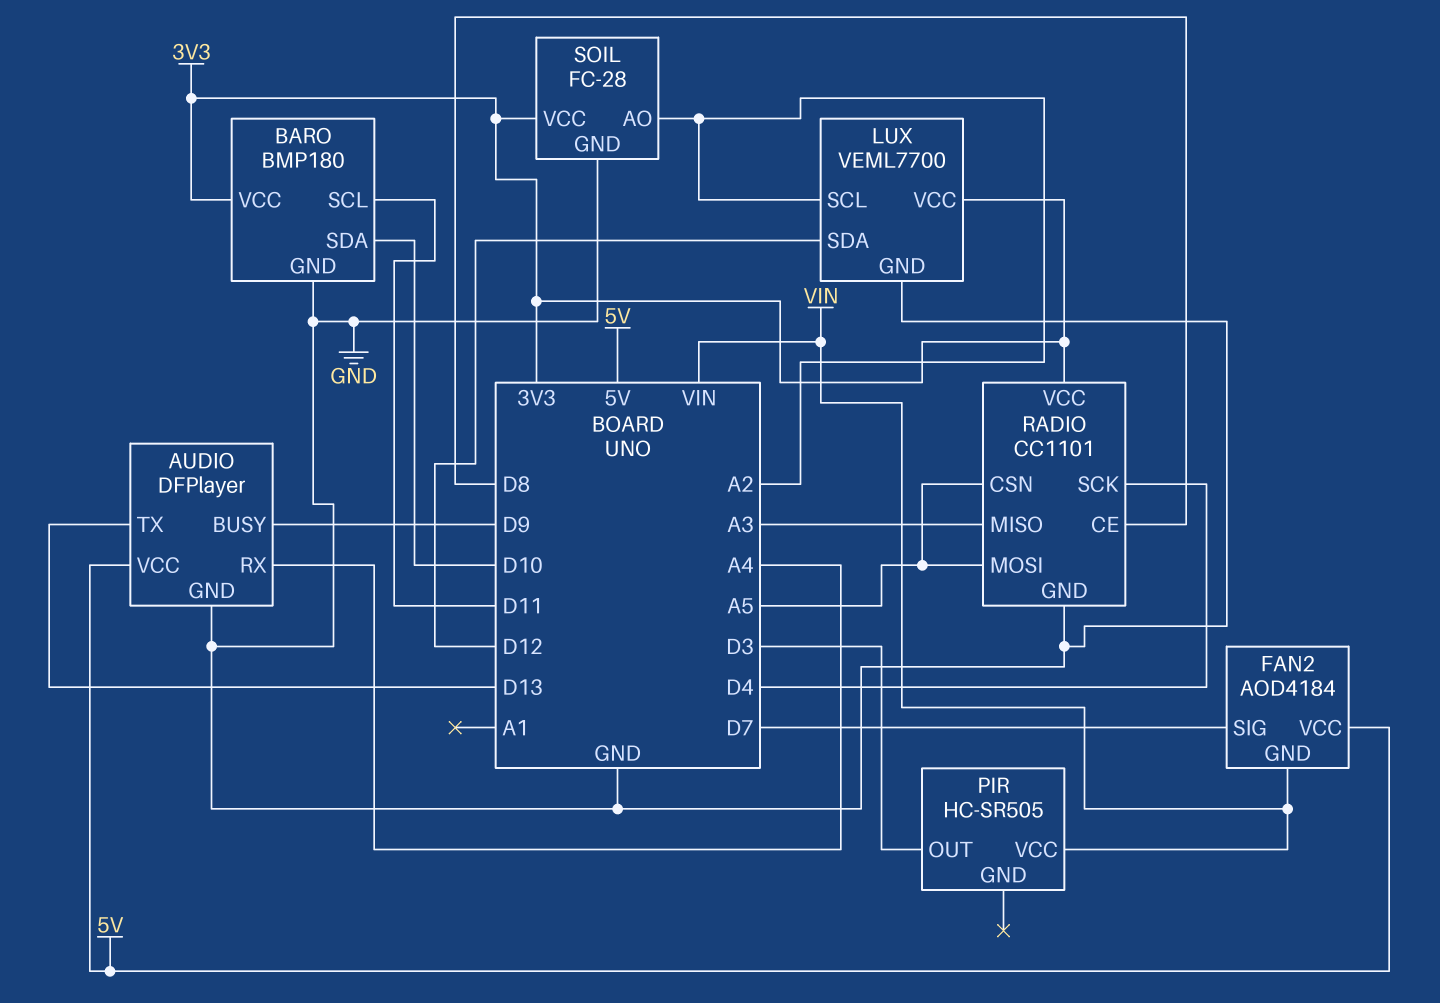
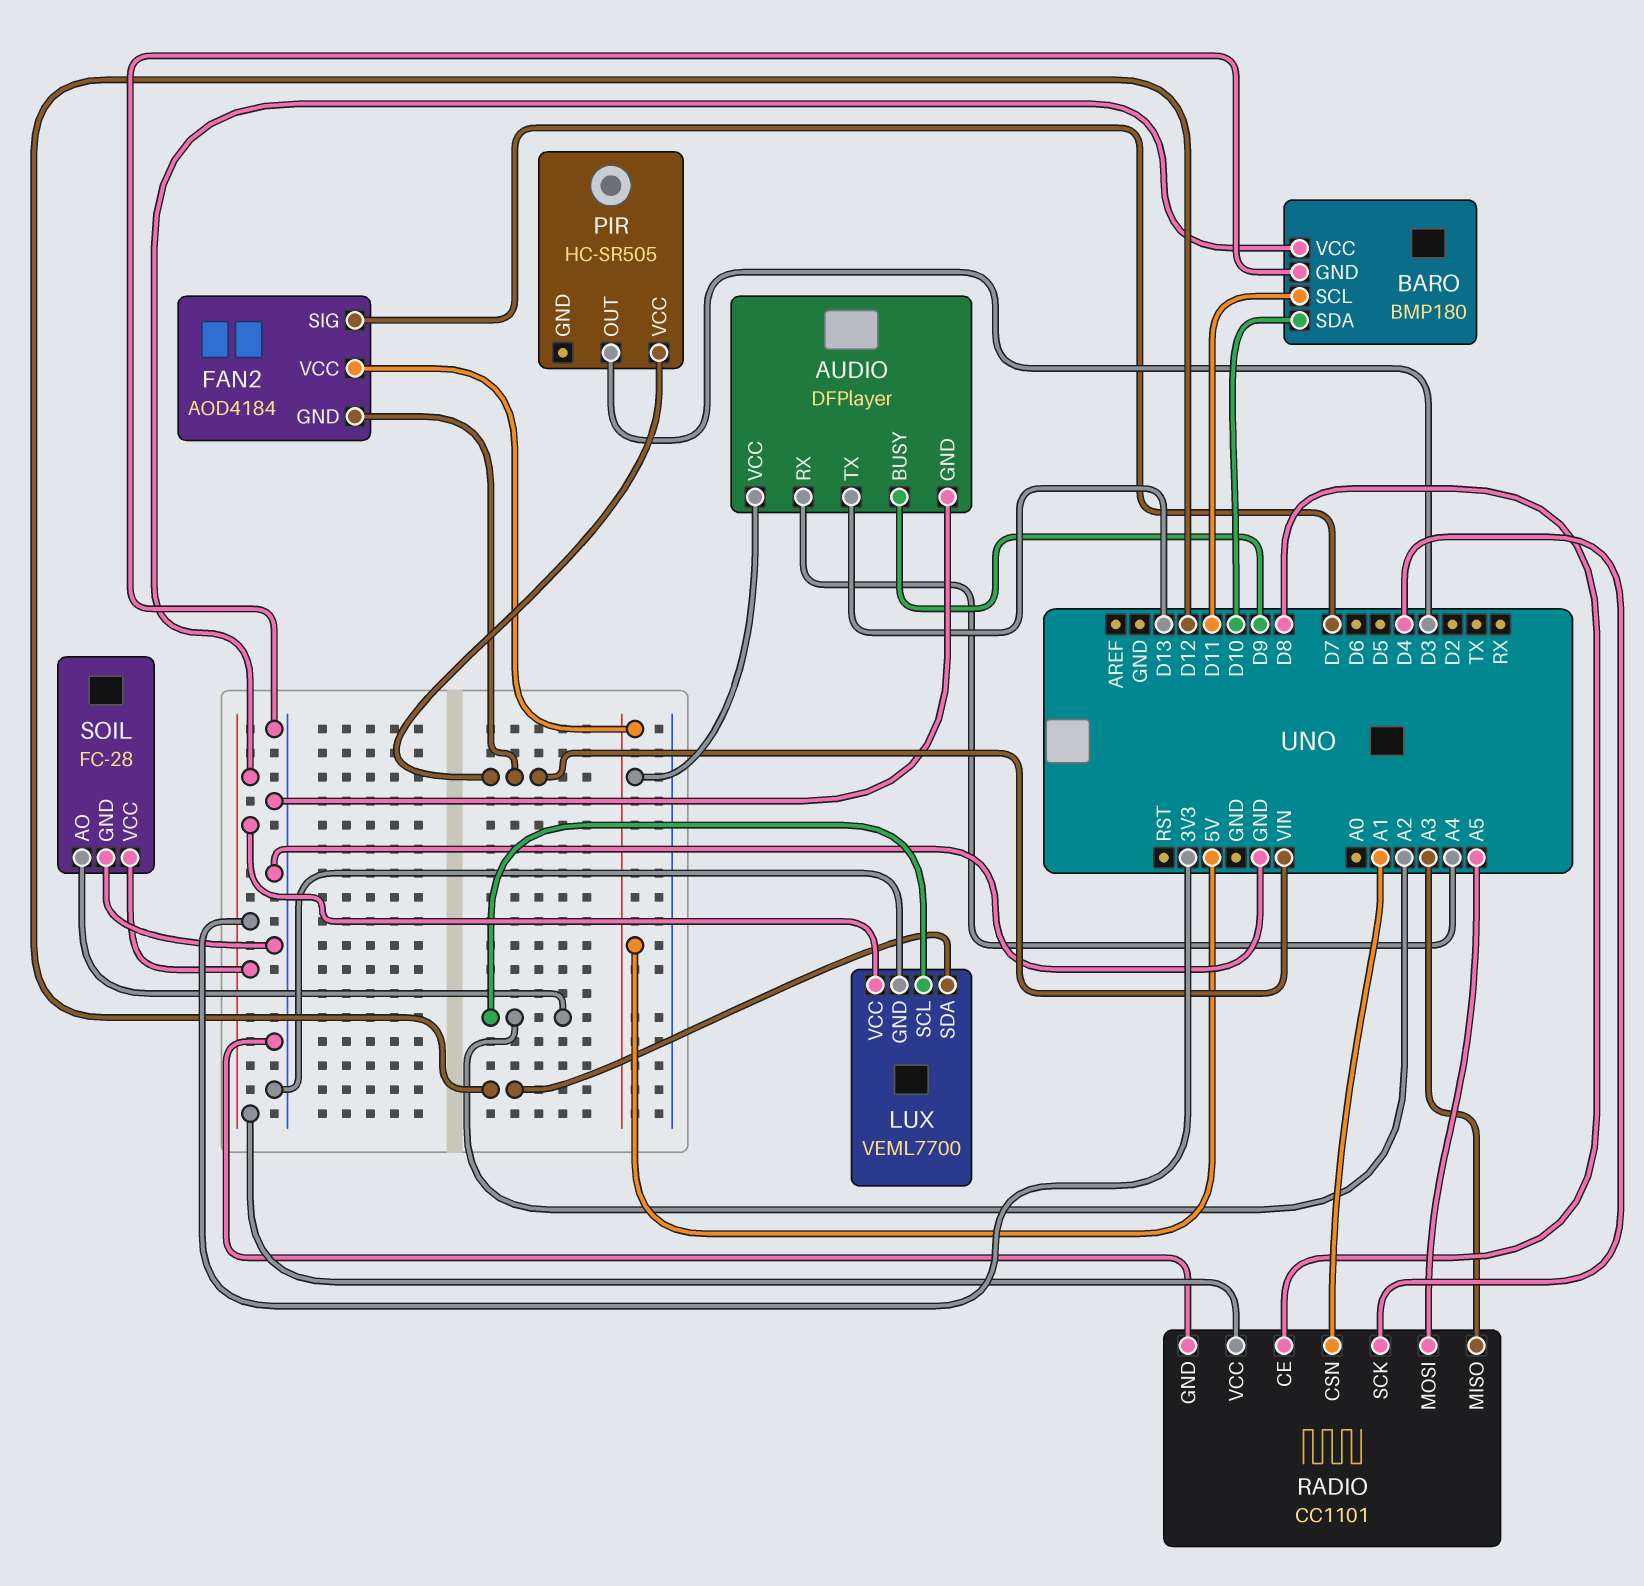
RADIO pin CSN: A5 -> A1

